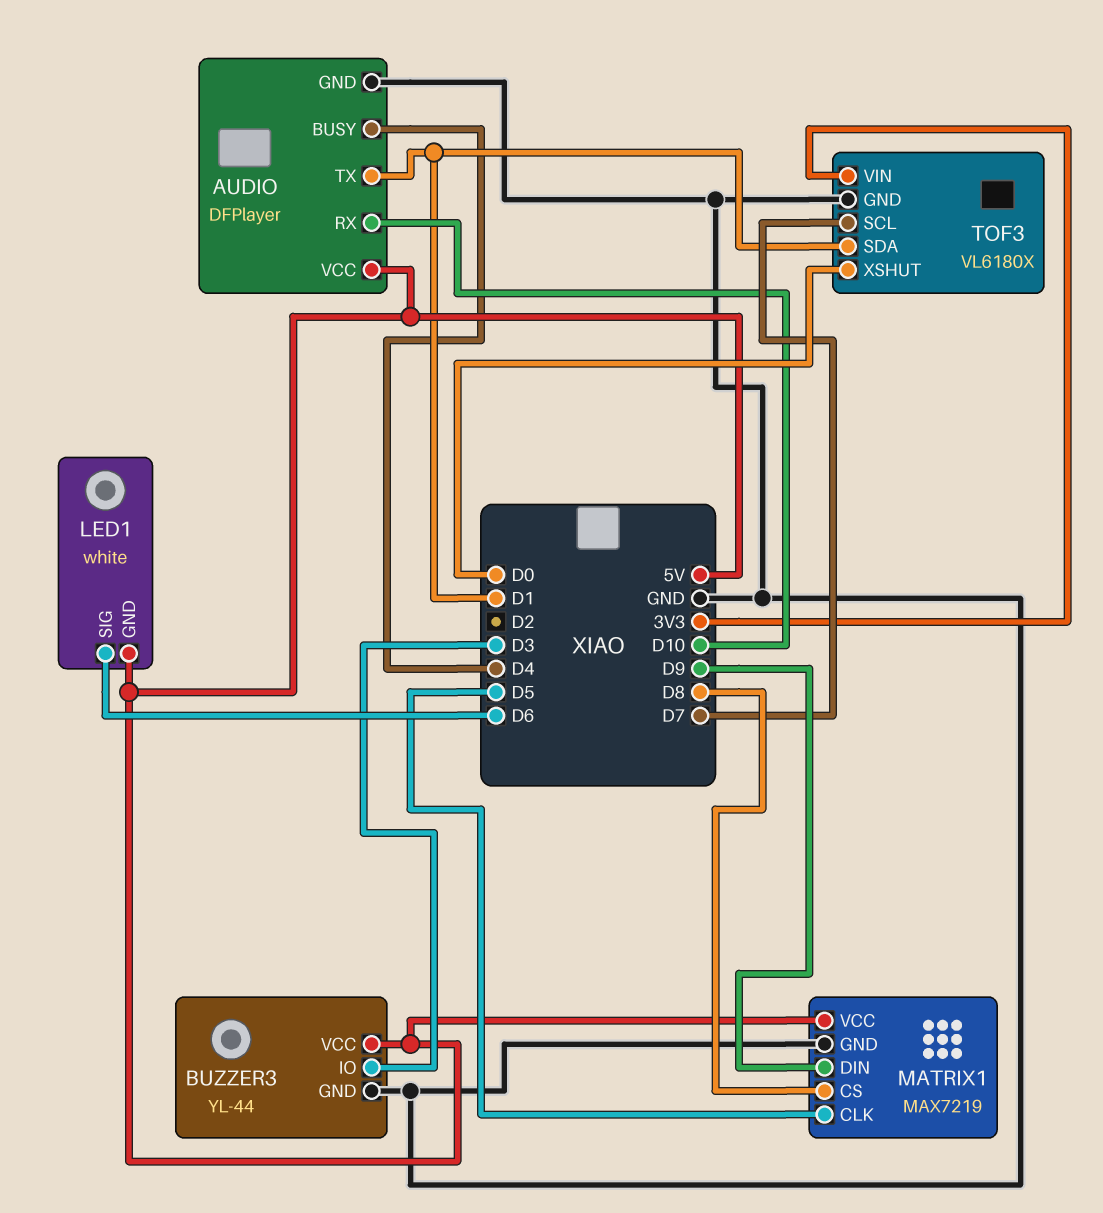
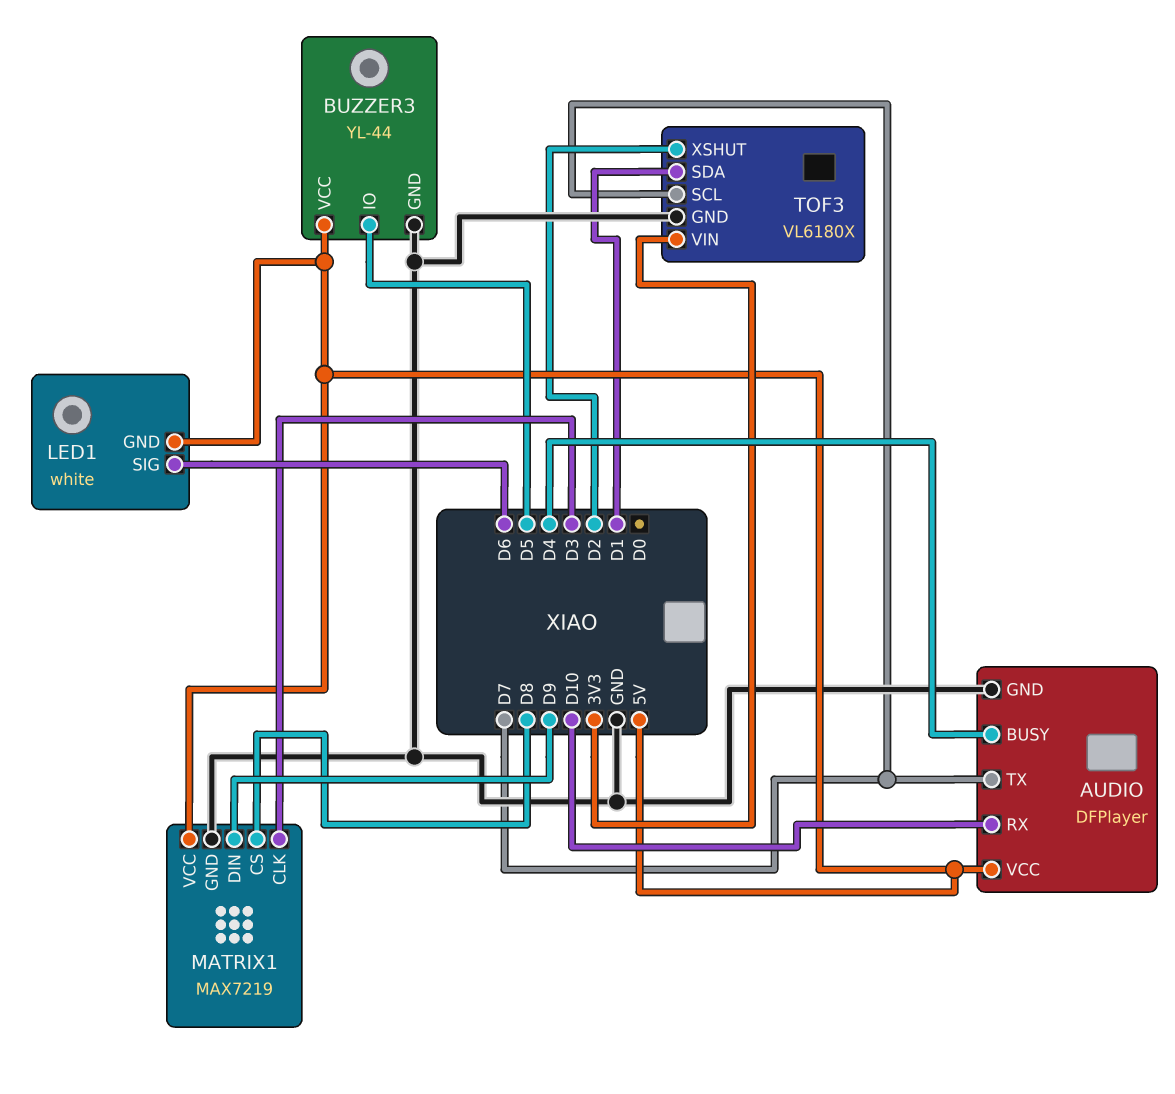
AUDIO pin TX: D1 -> D7
BUZZER3 pin IO: D3 -> D5
MATRIX1 pin CLK: D5 -> D3
TOF3 pin XSHUT: D0 -> D2

